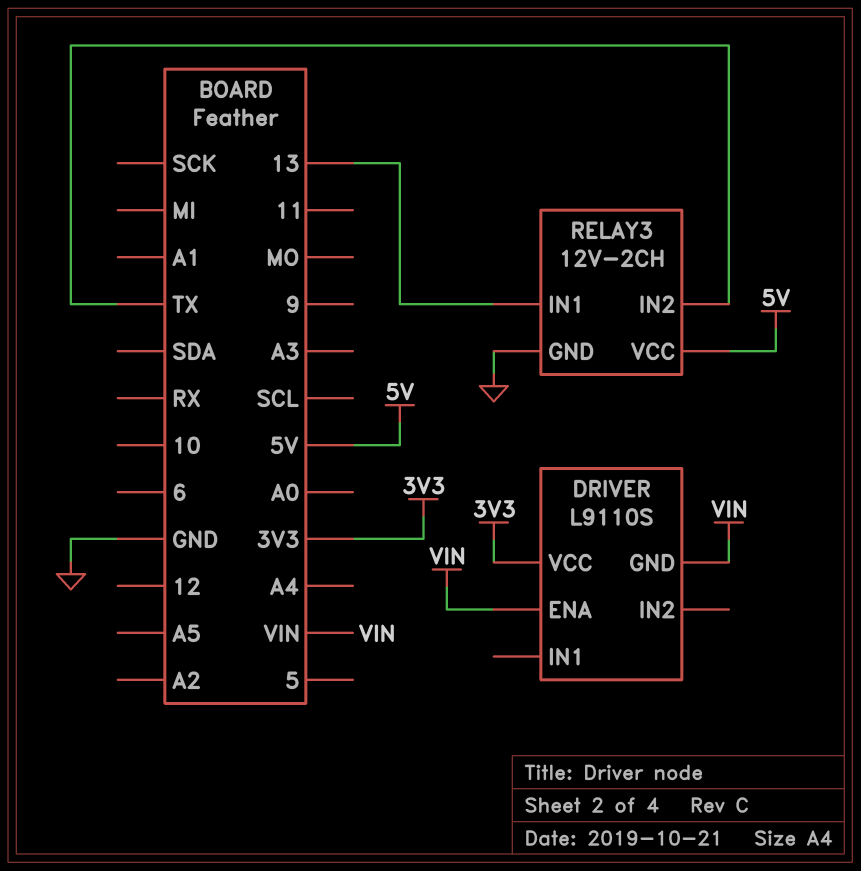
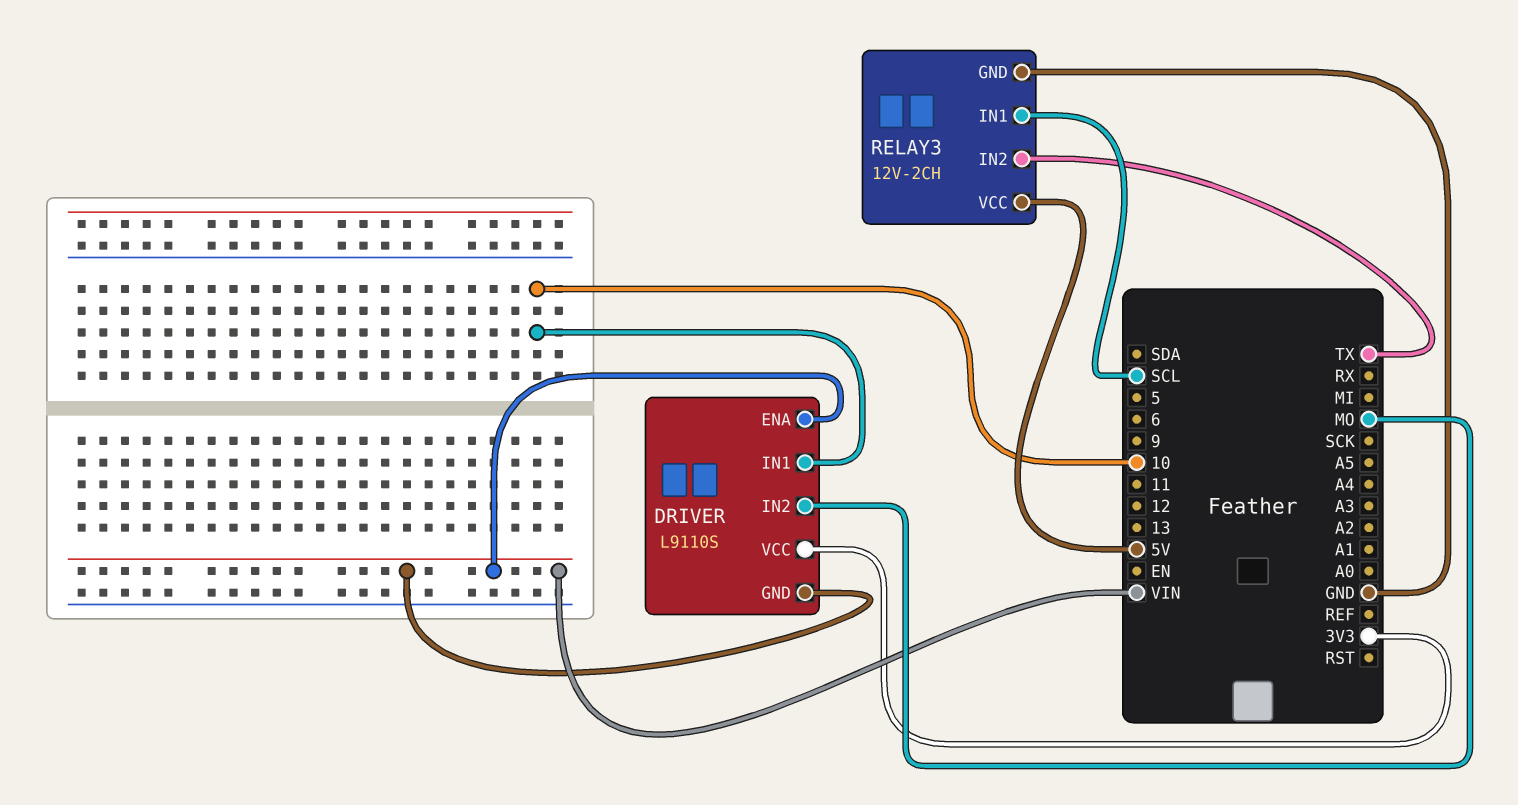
DRIVER pin IN1: none -> 10
DRIVER pin IN2: none -> MO
RELAY3 pin IN1: 13 -> SCL

